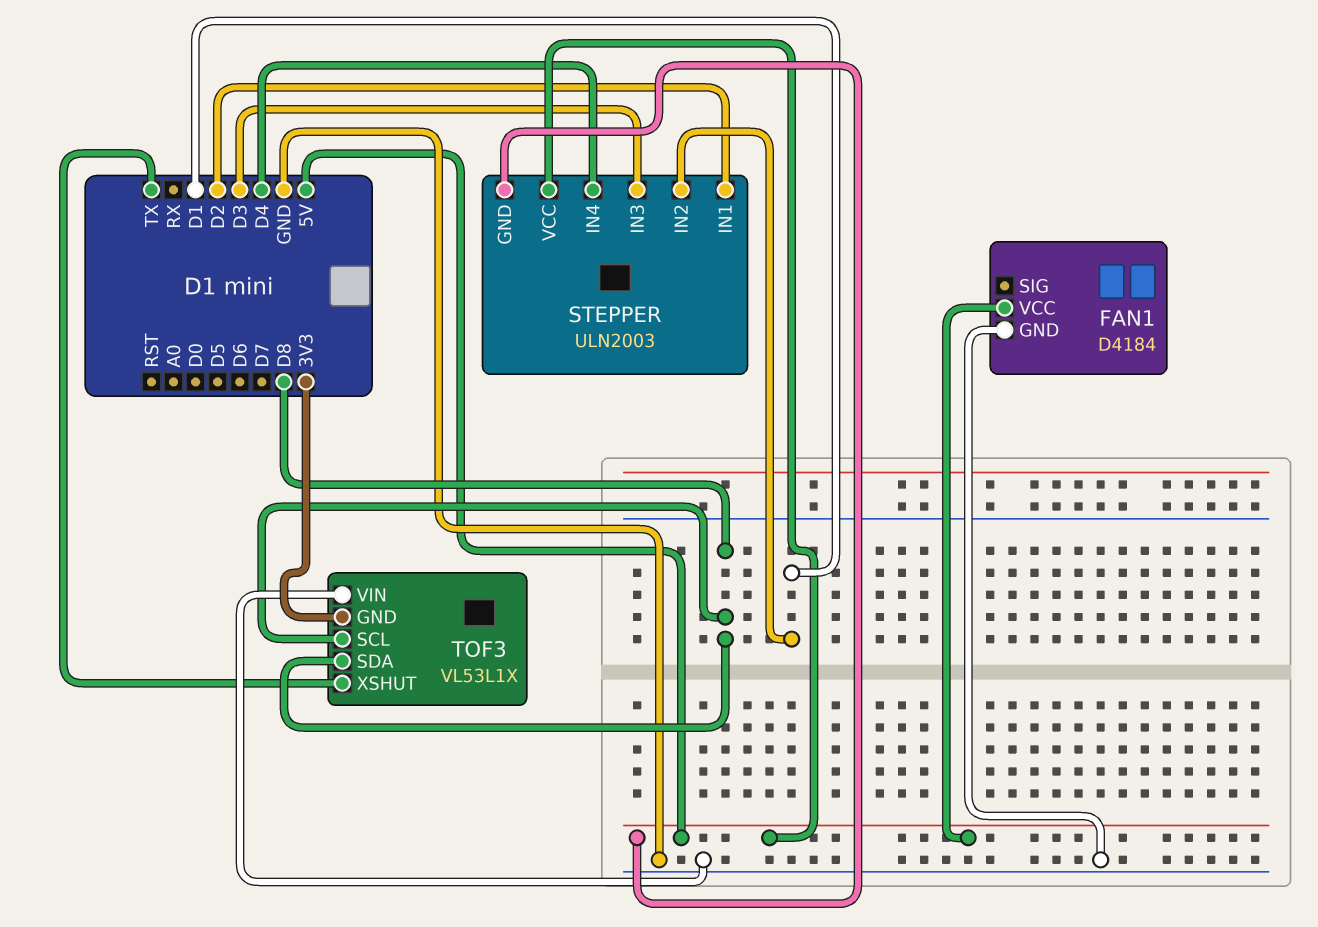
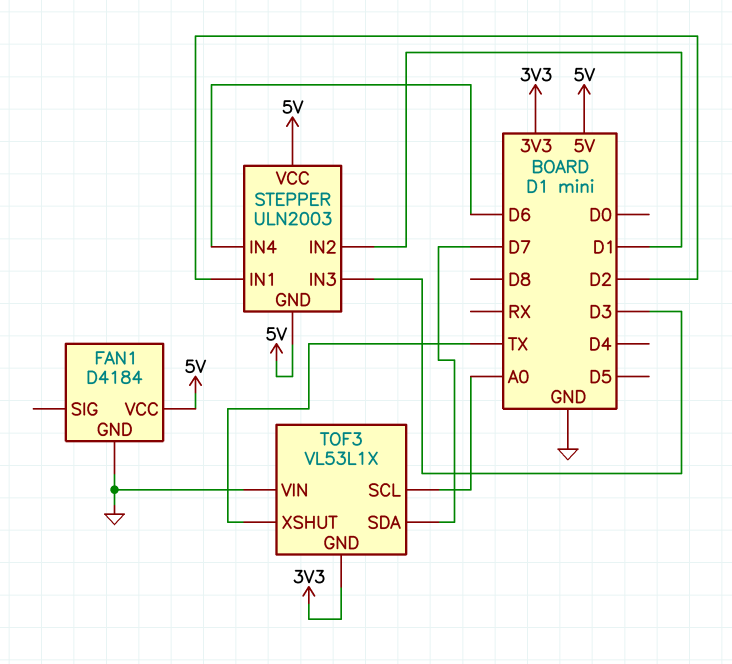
STEPPER pin IN4: D4 -> D6
TOF3 pin SCL: D8 -> A0
TOF3 pin SDA: D8 -> D7

